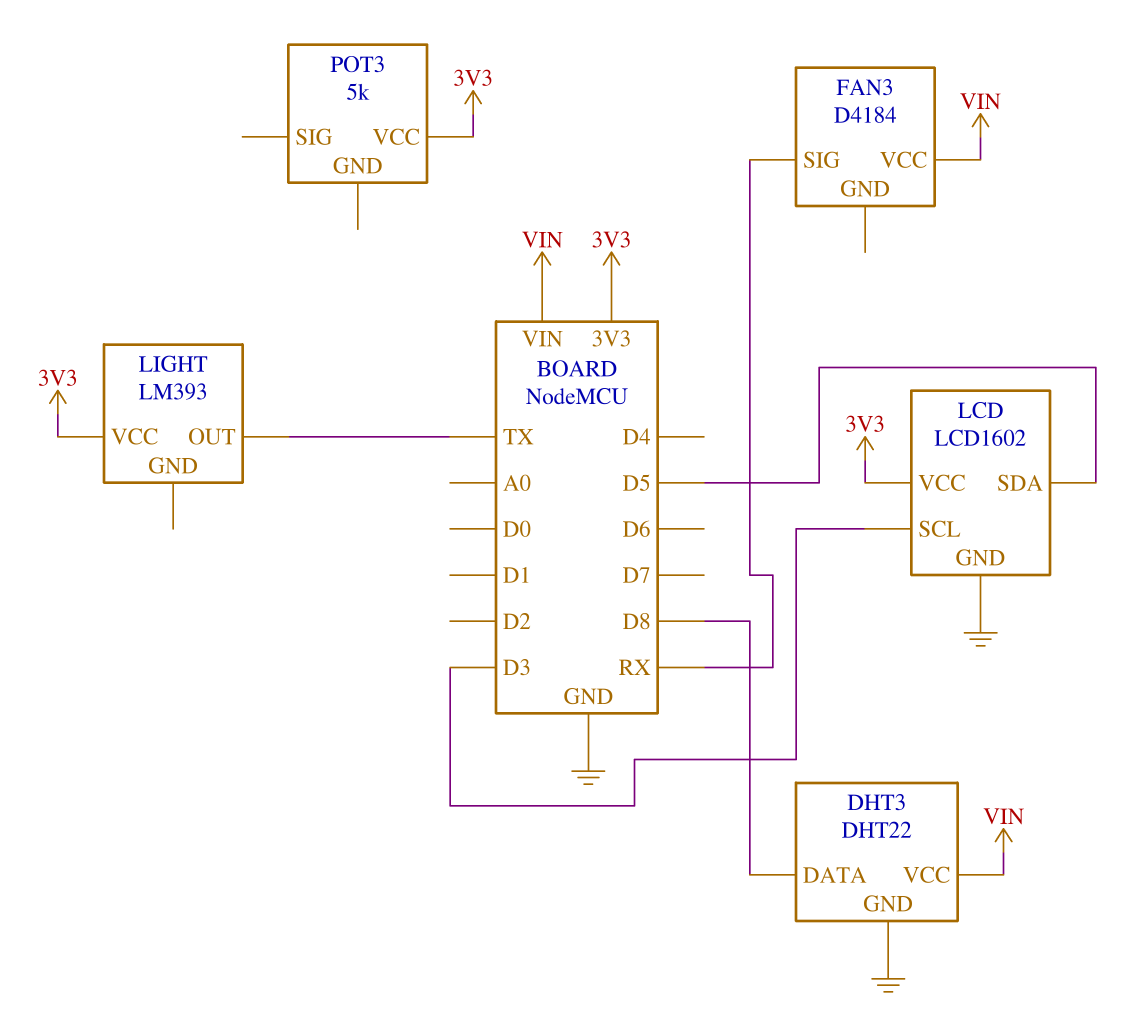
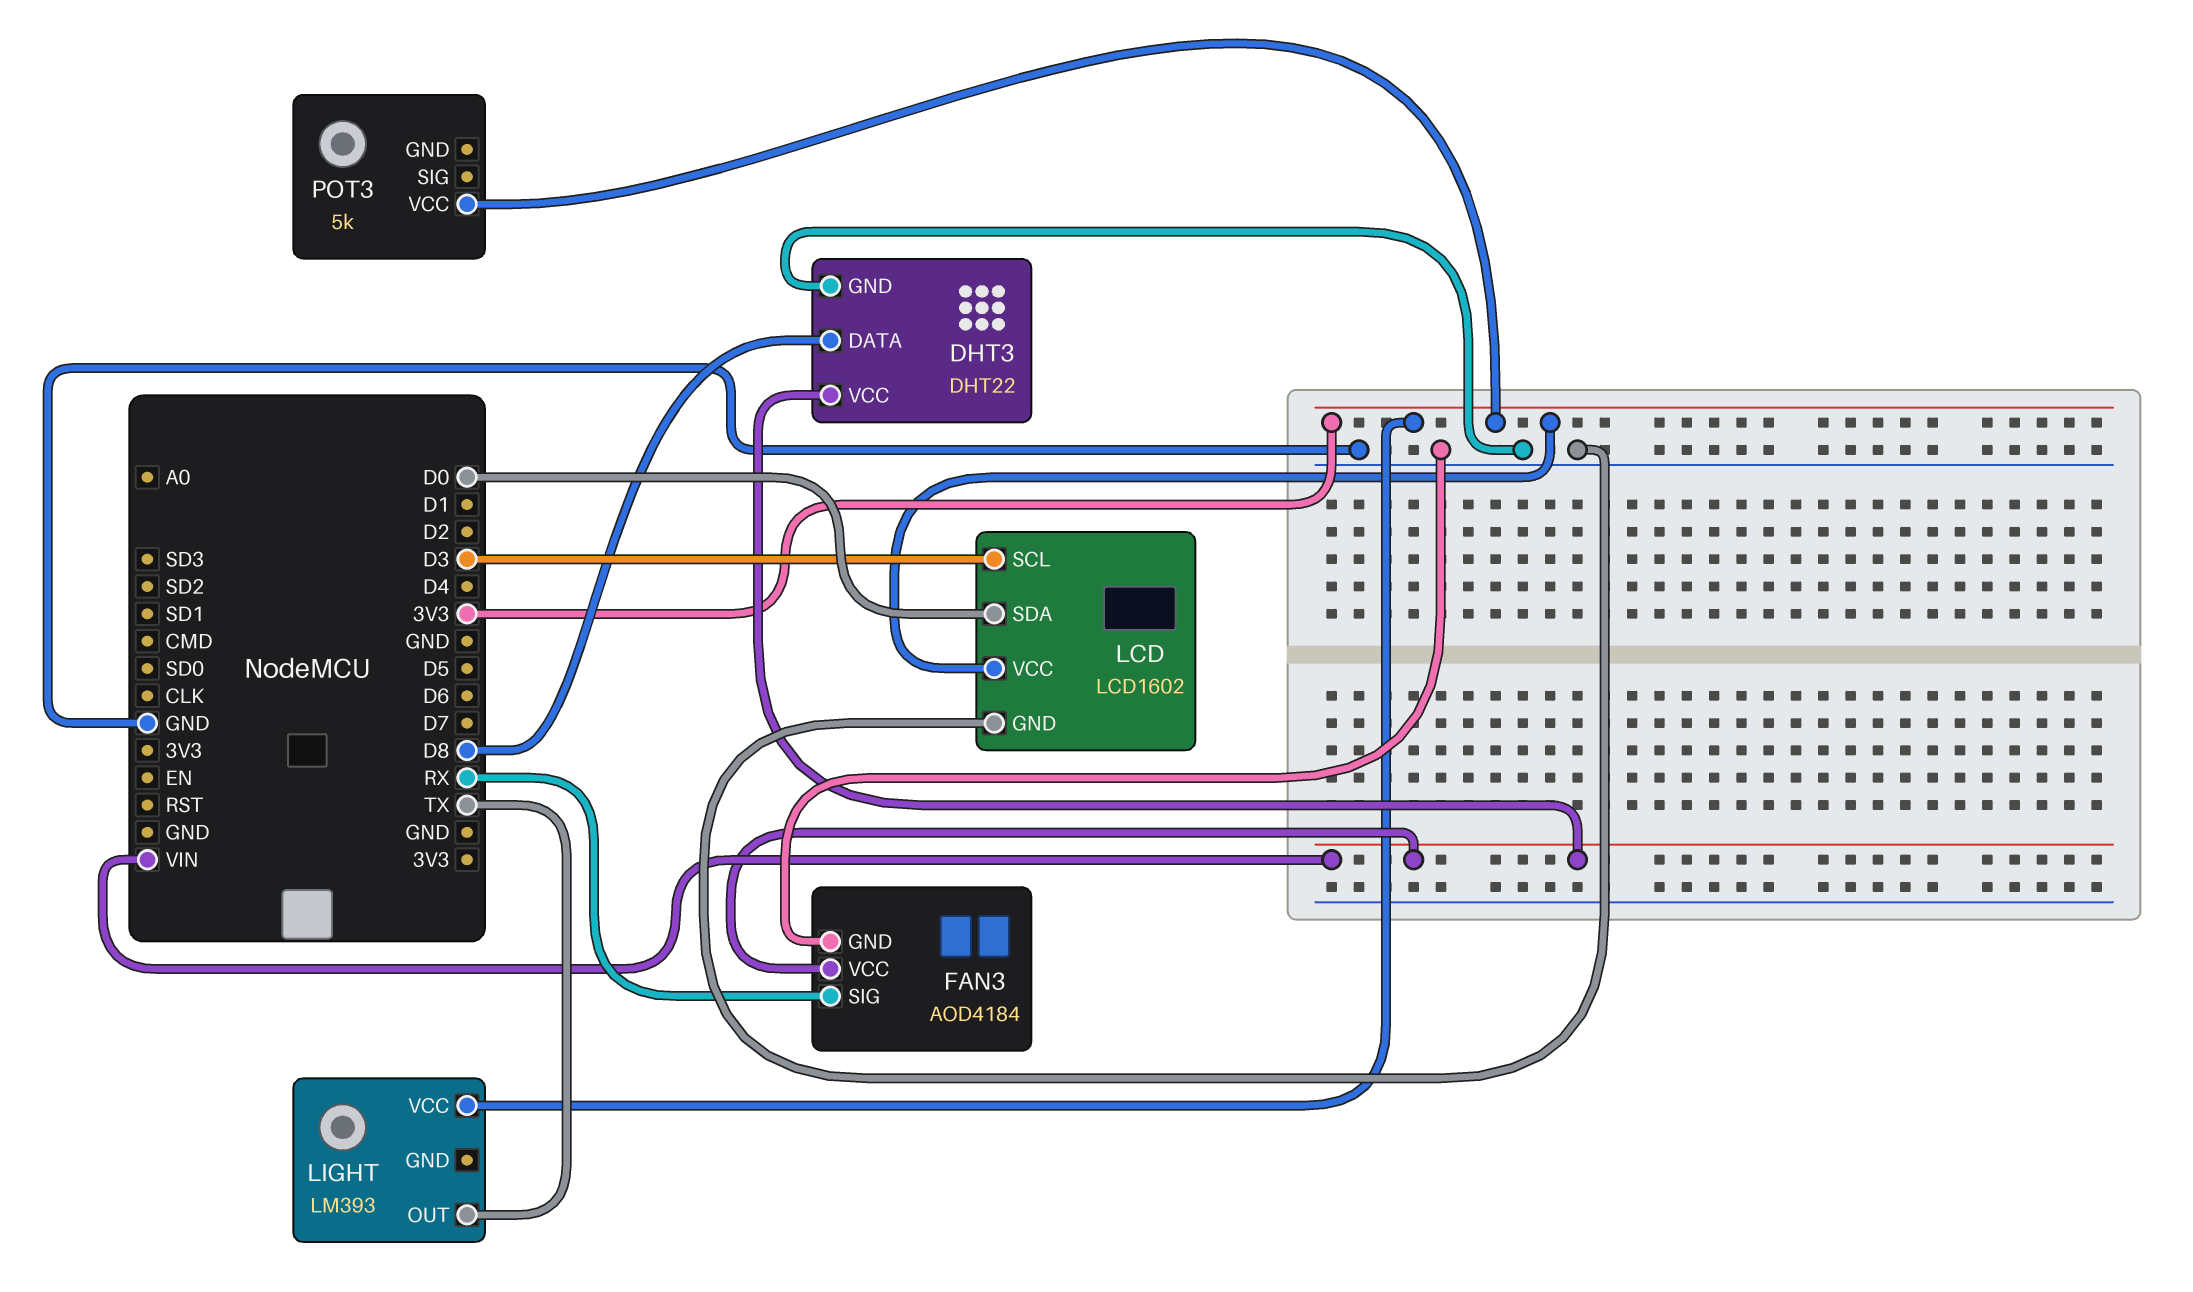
FAN3: D4184 -> AOD4184
FAN3 pin GND: none -> GND
LCD pin SDA: D5 -> D0

